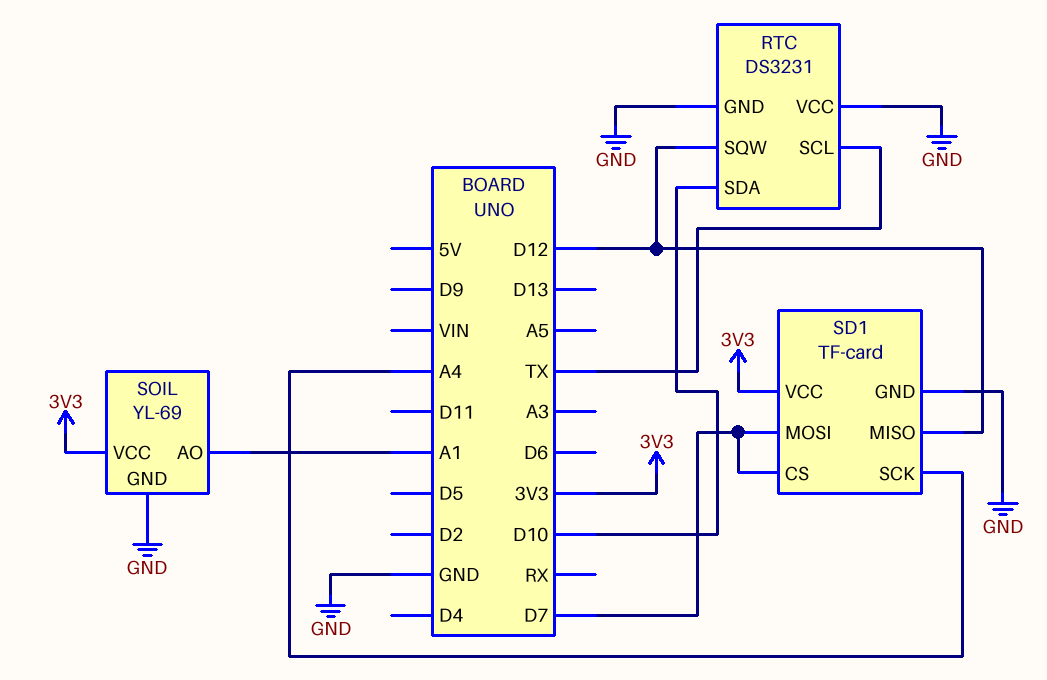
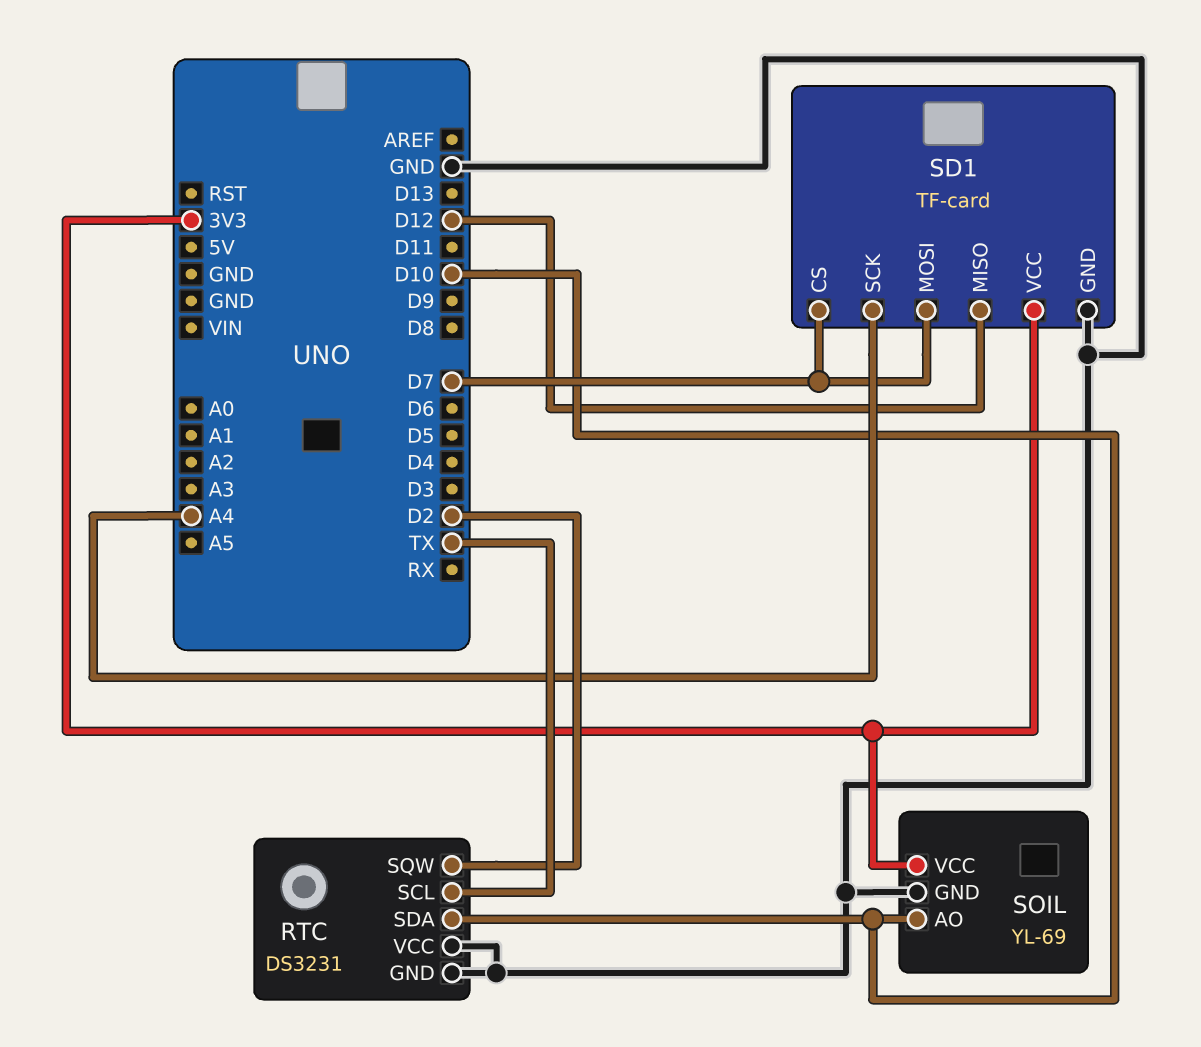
RTC pin SQW: D12 -> D2
SOIL pin AO: A1 -> D10

